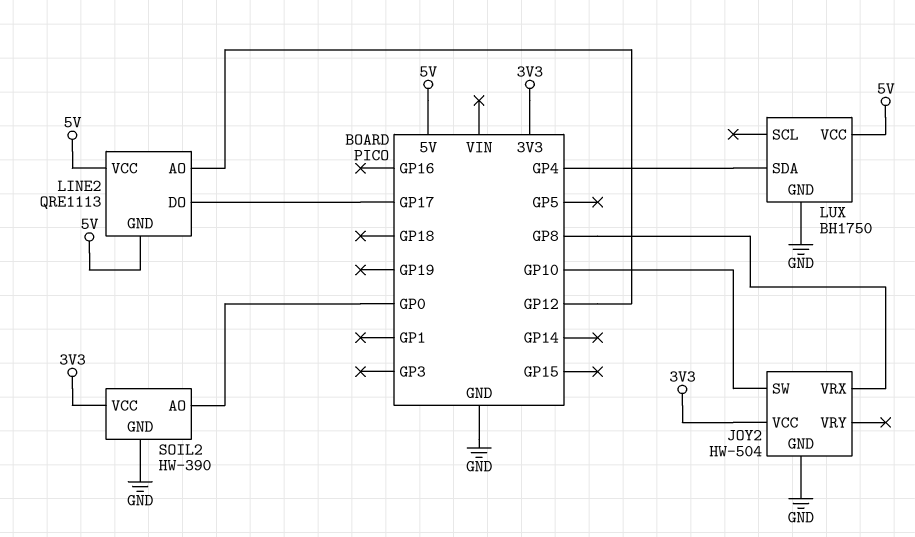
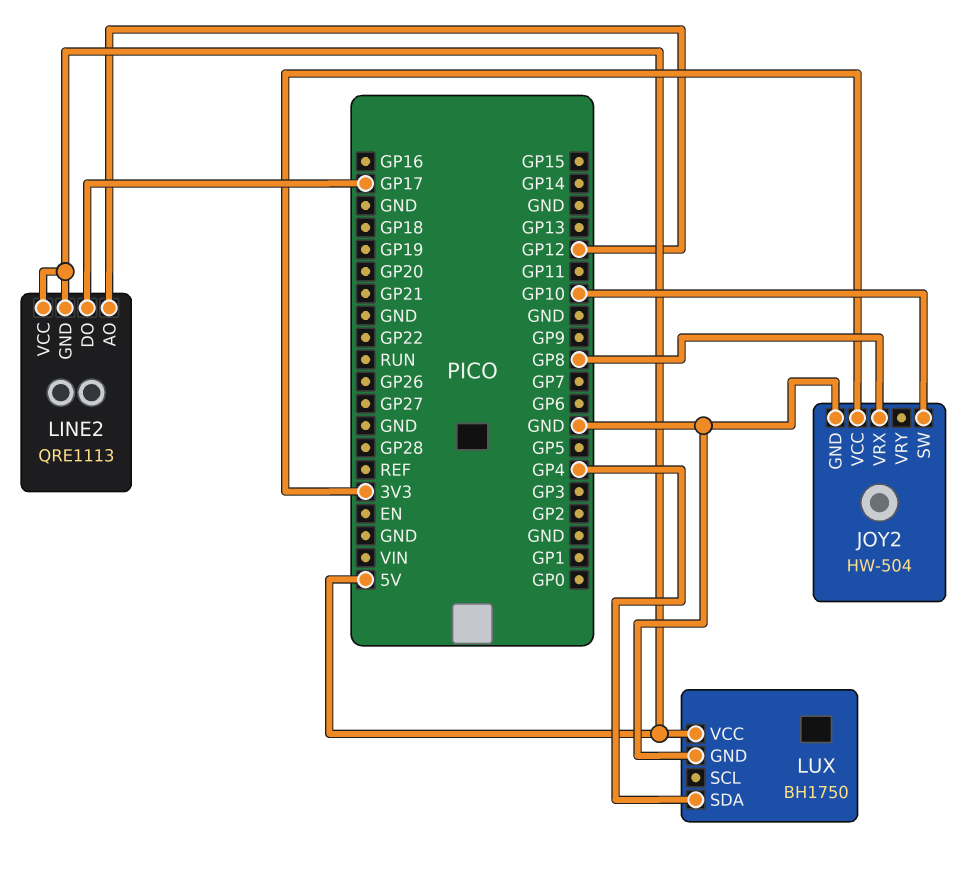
SOIL2: HW-390 -> none
SOIL2 pin AO: GP0 -> none
SOIL2 pin GND: GND -> none
SOIL2 pin VCC: 3V3 -> none

